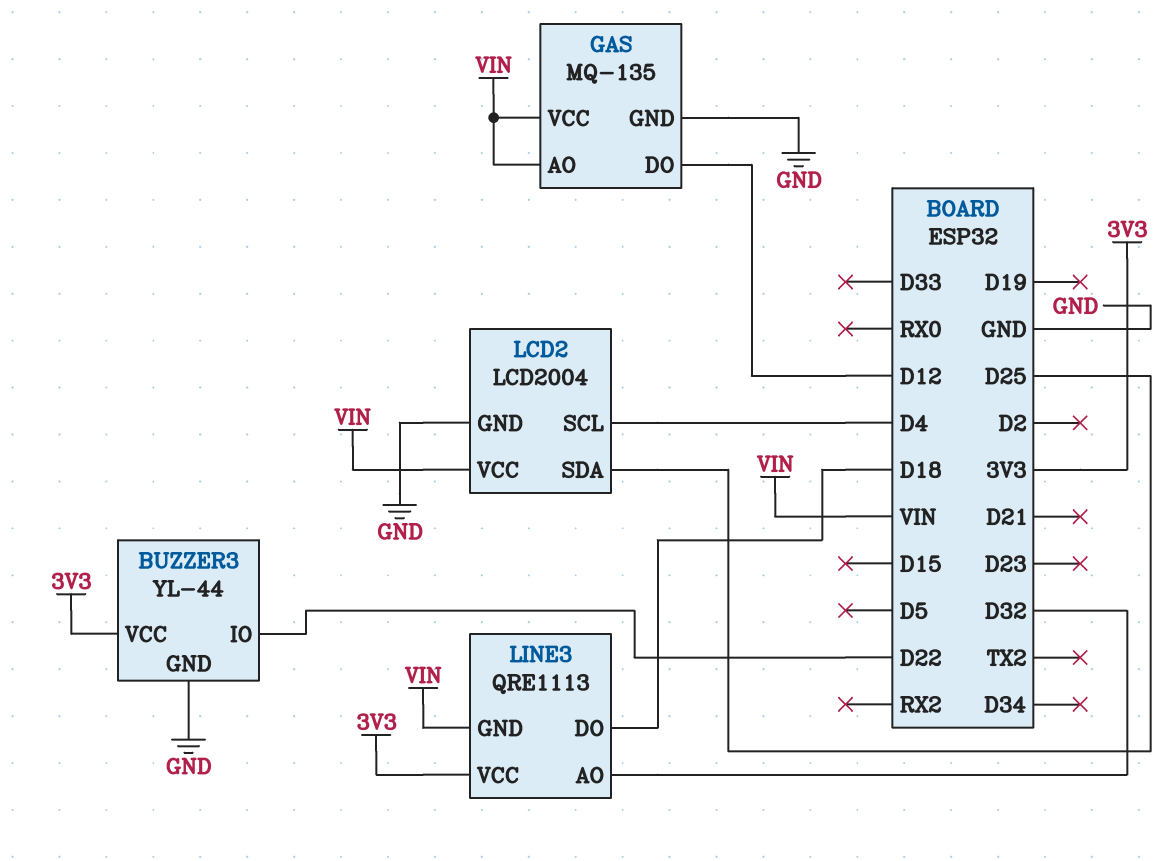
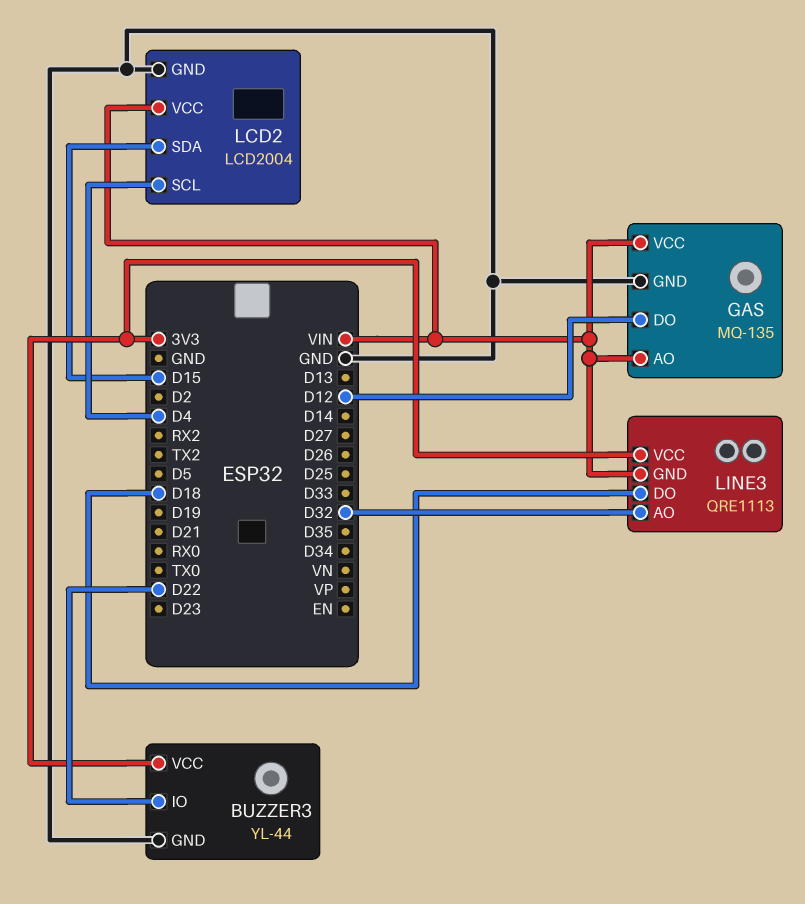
LCD2 pin SDA: D25 -> D15

